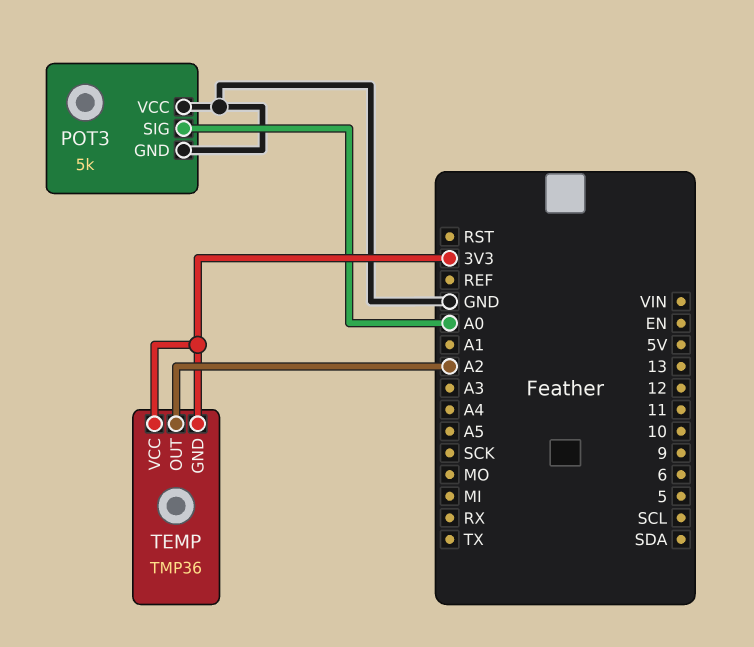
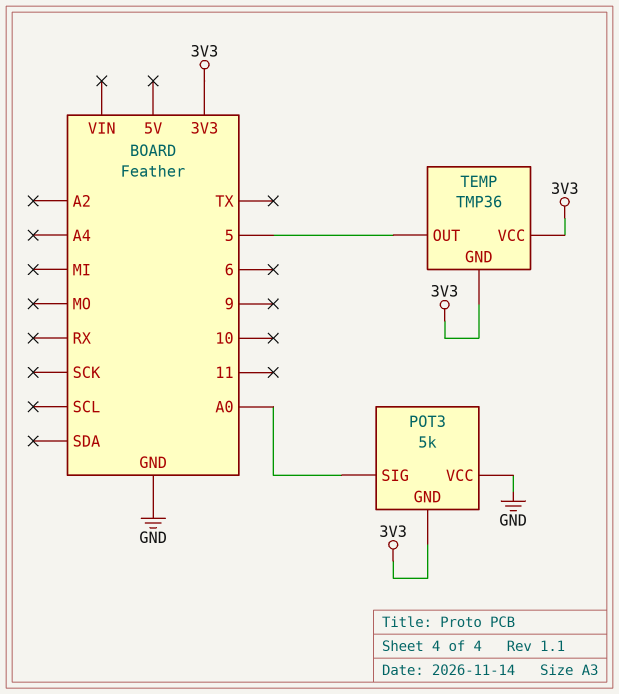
POT3 pin GND: GND -> 3V3
TEMP pin OUT: A2 -> 5

